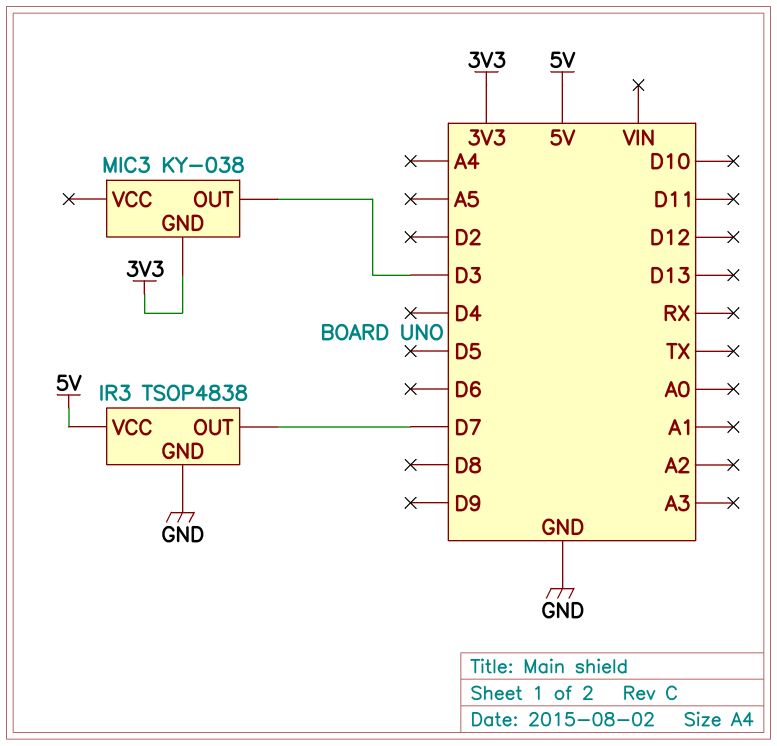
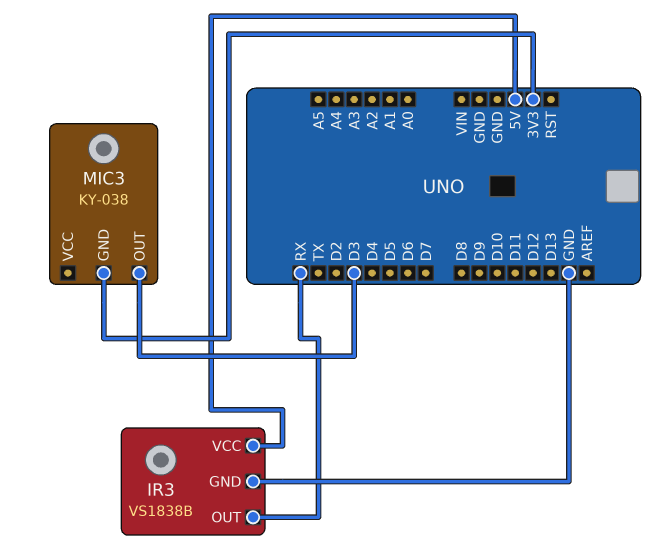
IR3: TSOP4838 -> VS1838B
IR3 pin OUT: D7 -> RX

